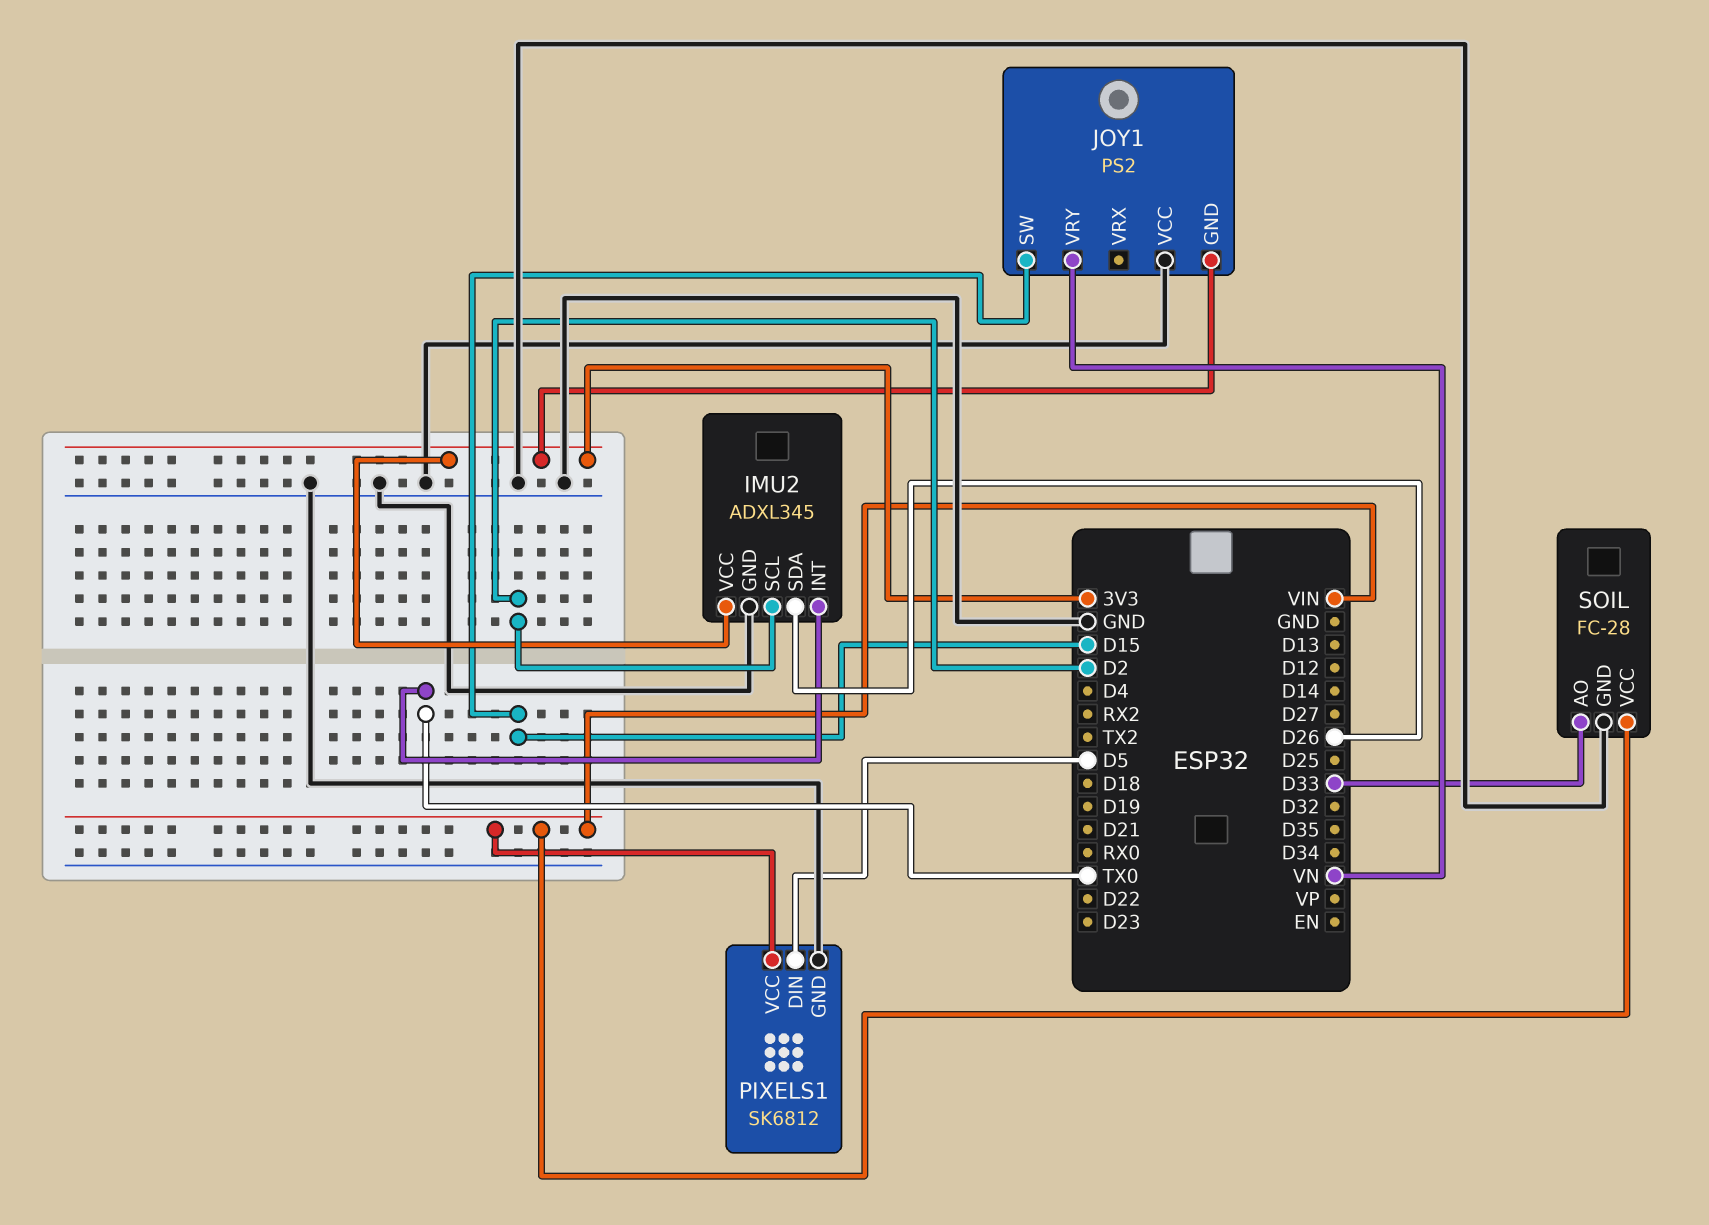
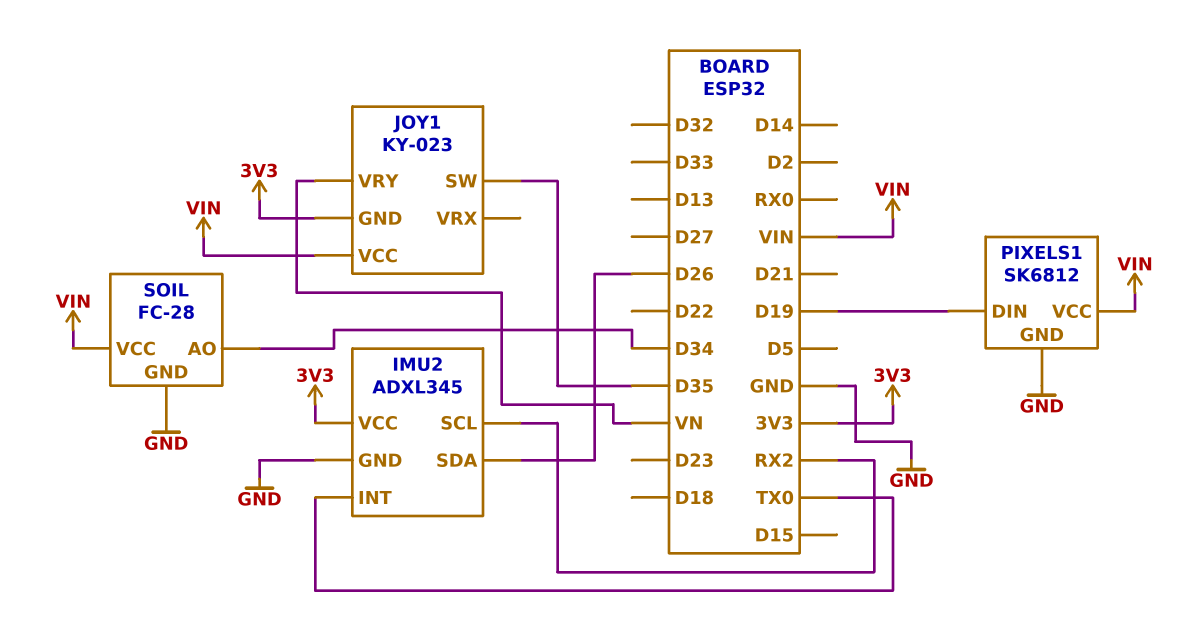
IMU2 pin SCL: D2 -> RX2
JOY1: PS2 -> KY-023
JOY1 pin SW: D15 -> D35
JOY1 pin VCC: GND -> VIN
PIXELS1 pin DIN: D5 -> D19
SOIL pin AO: D33 -> D34

